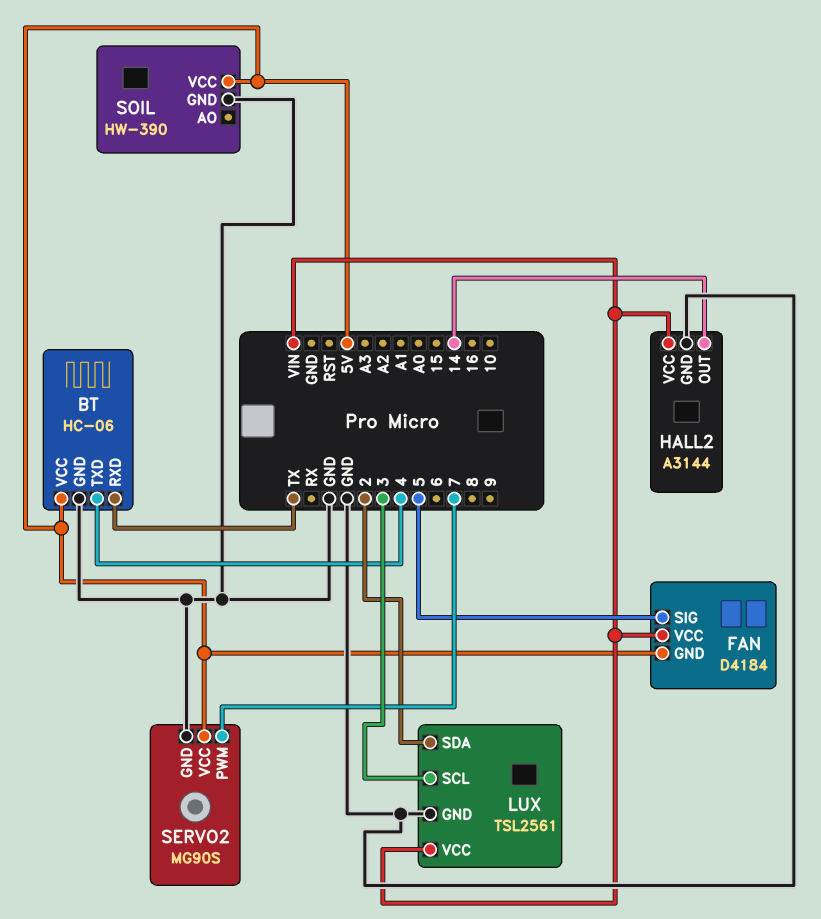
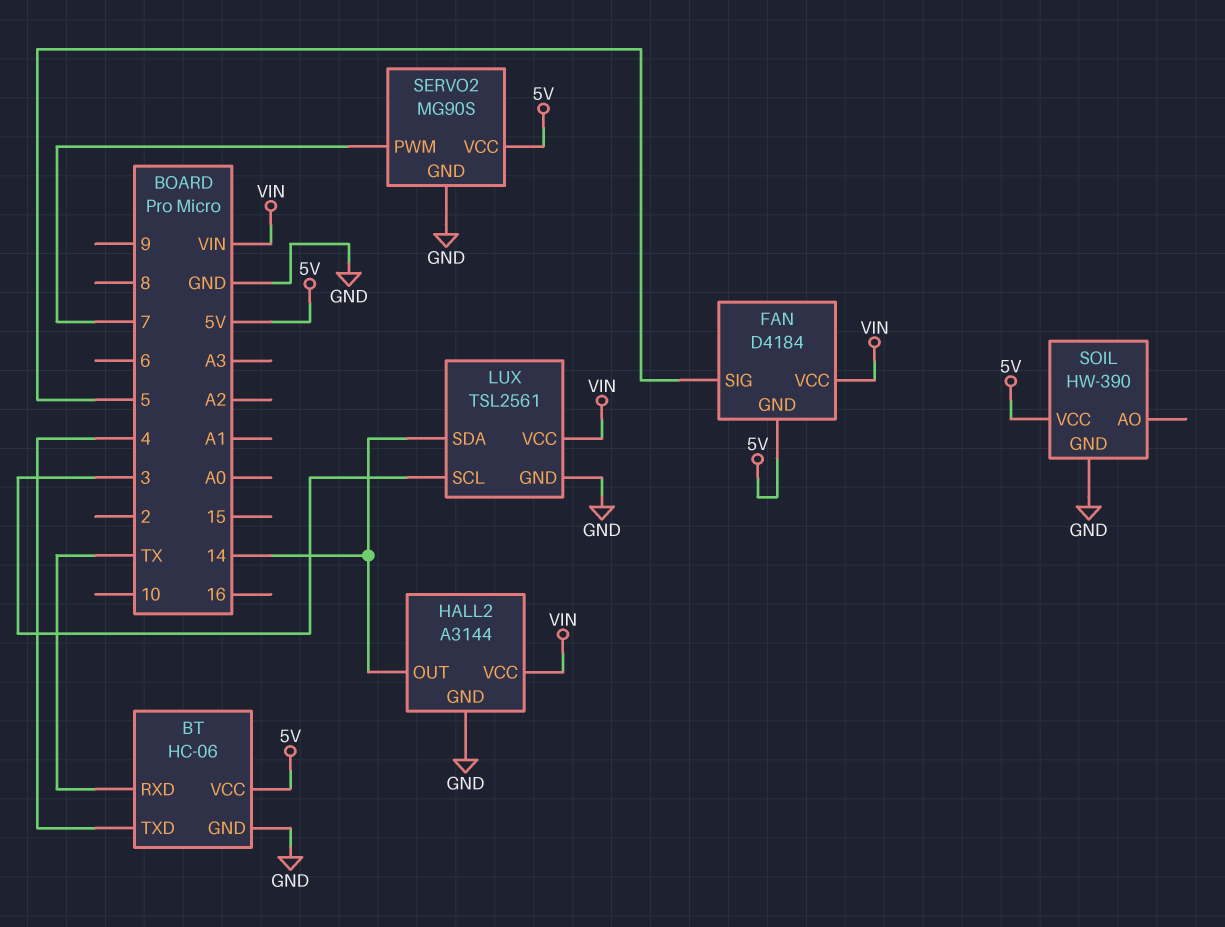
LUX pin SDA: 2 -> 14

